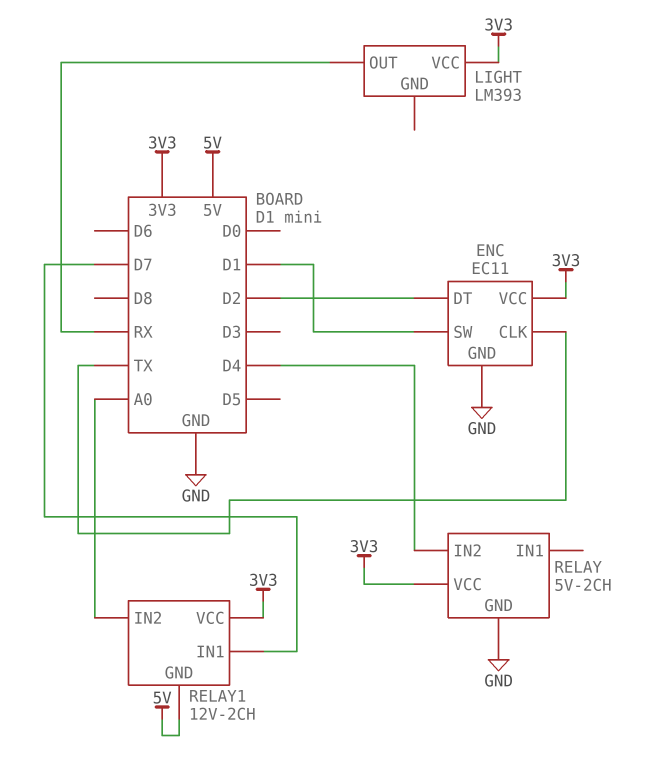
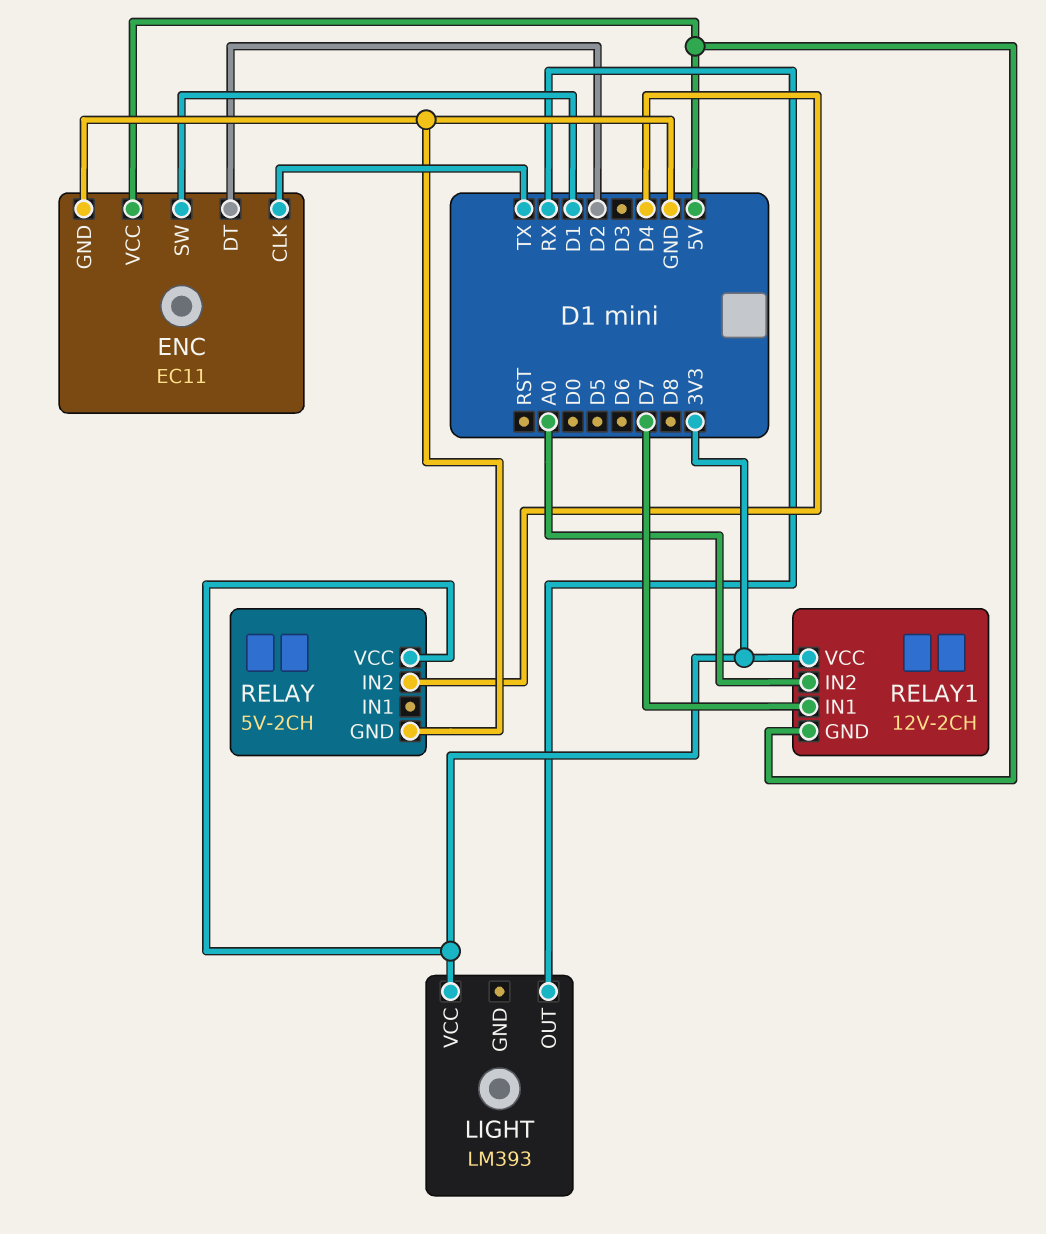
ENC pin VCC: 3V3 -> 5V

